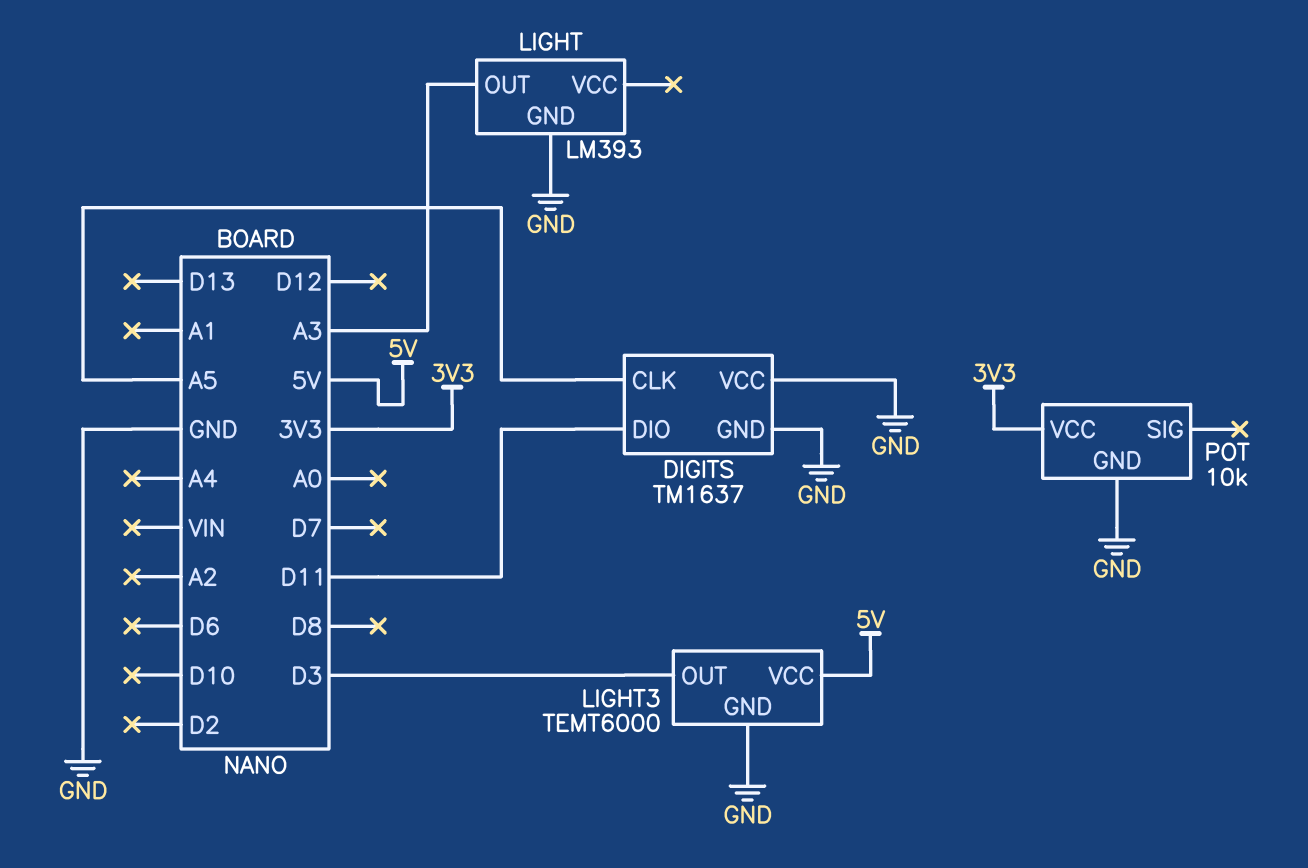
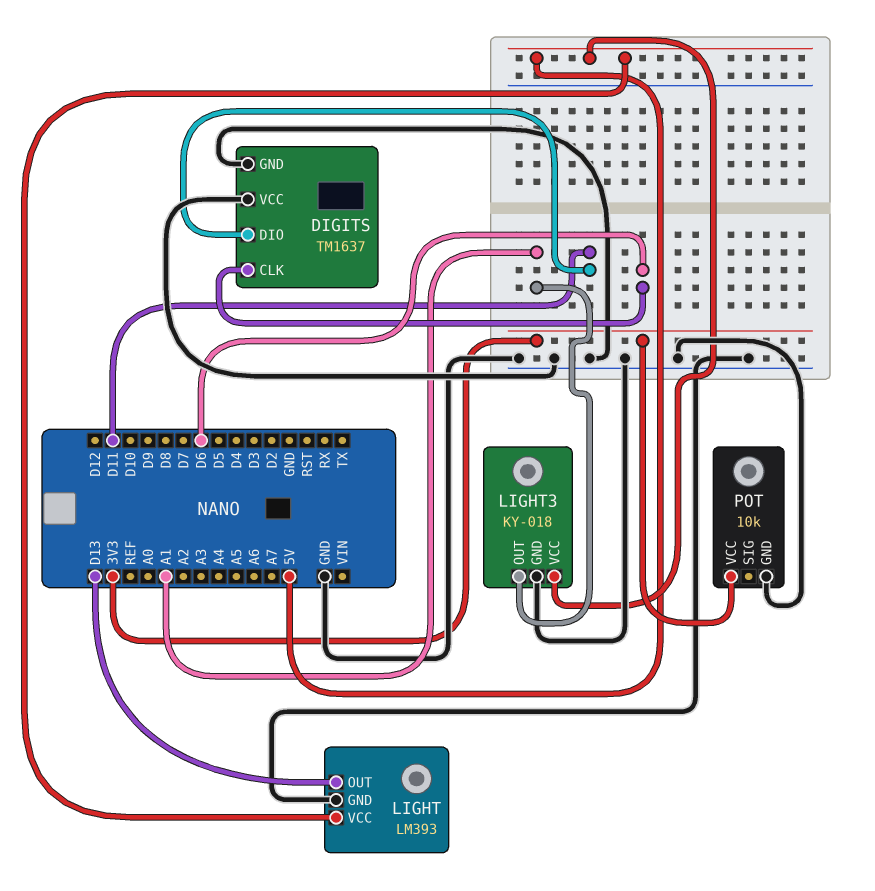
DIGITS pin CLK: A5 -> D6
LIGHT pin OUT: A3 -> D13
LIGHT pin VCC: none -> 5V
LIGHT3: TEMT6000 -> KY-018
LIGHT3 pin OUT: D3 -> A1

